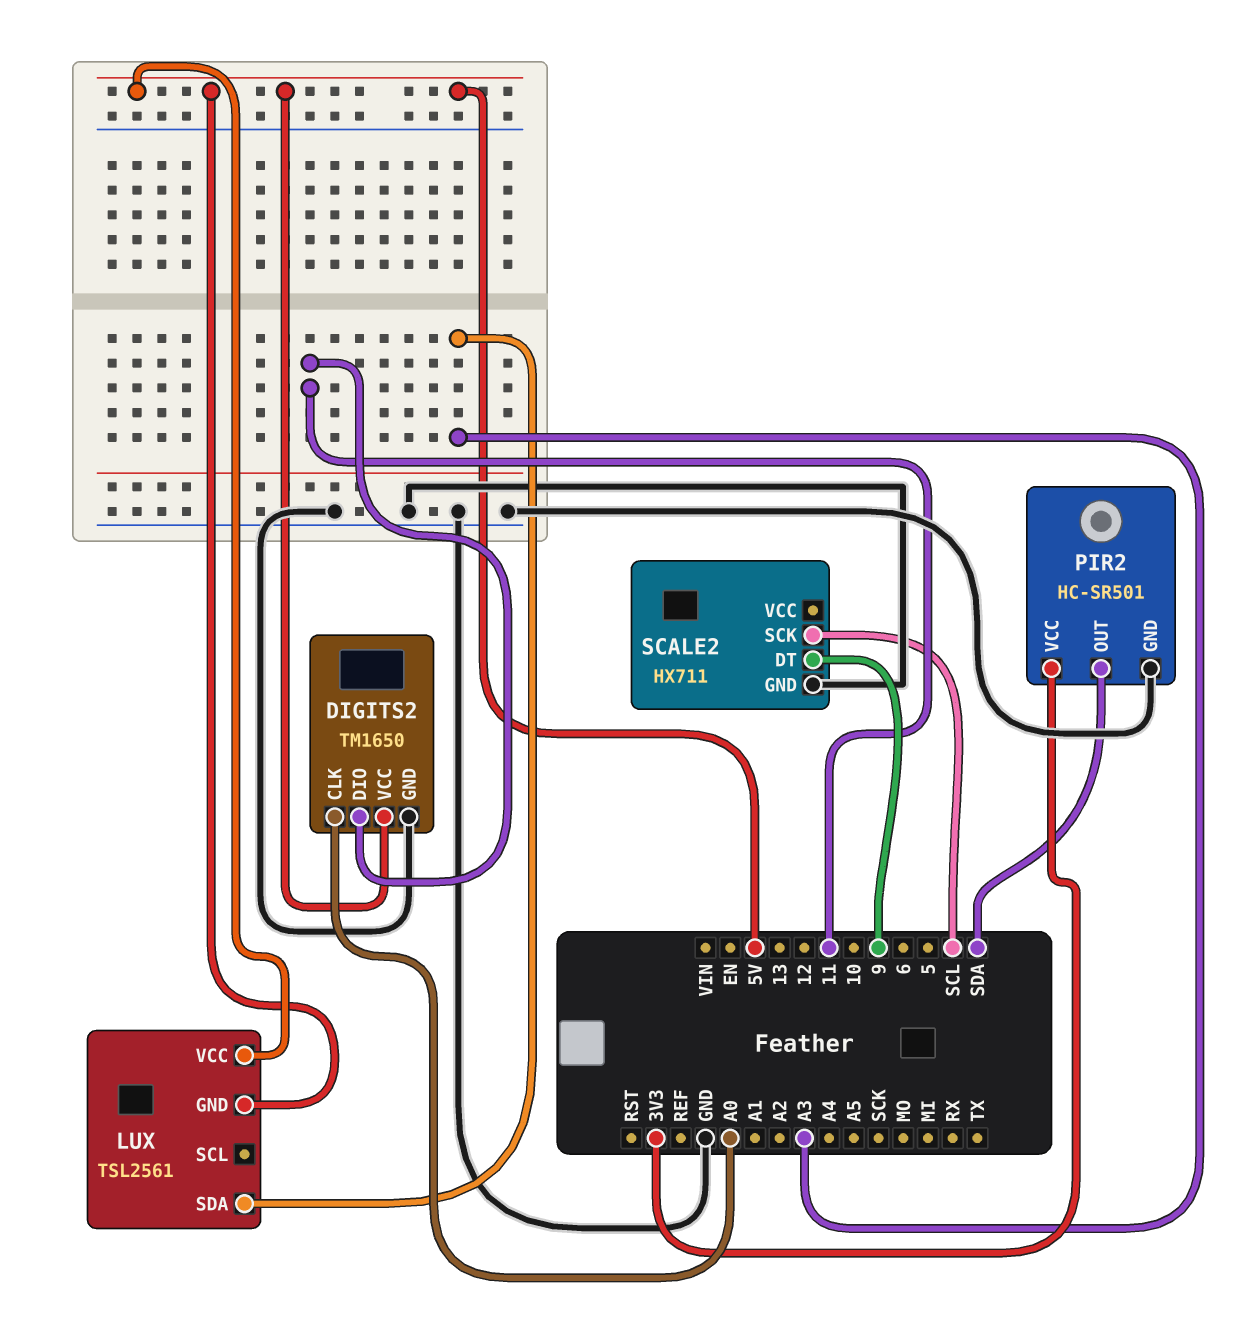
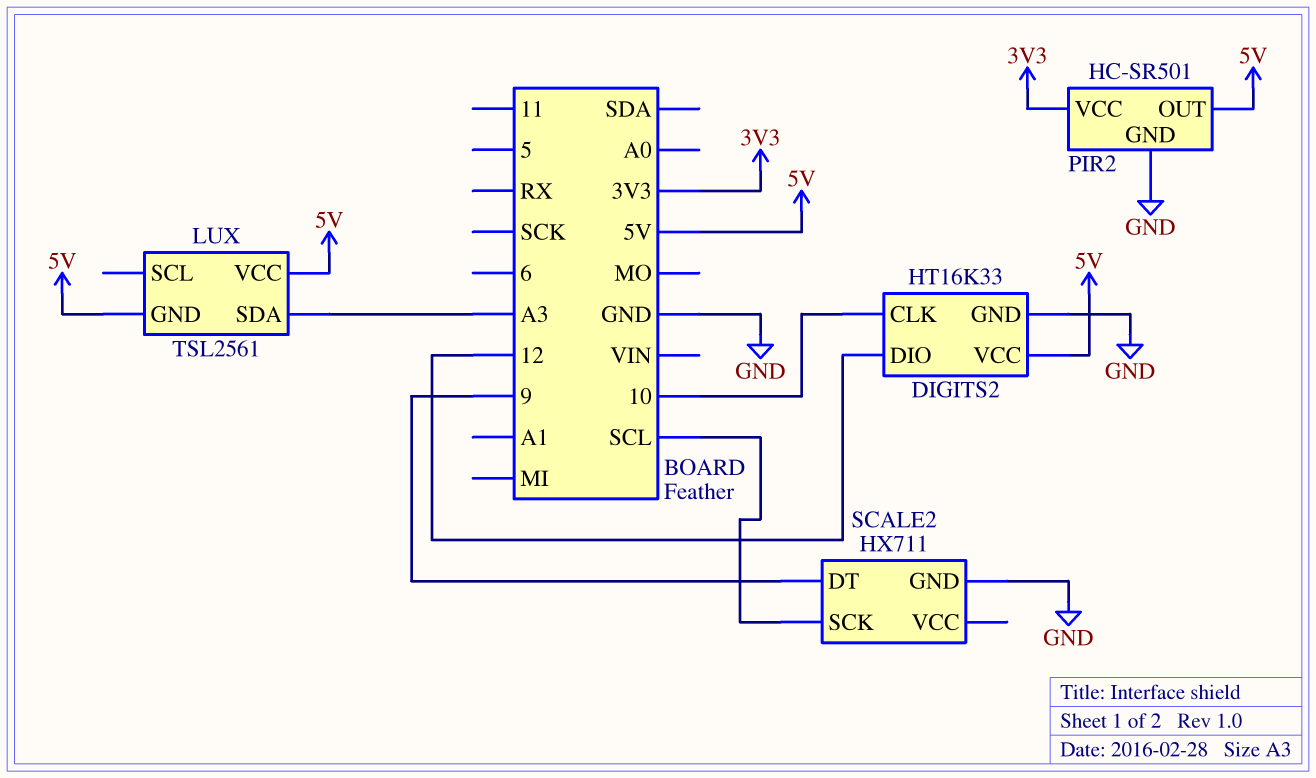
DIGITS2: TM1650 -> HT16K33
DIGITS2 pin CLK: A0 -> 10
DIGITS2 pin DIO: 11 -> 12
PIR2 pin OUT: SDA -> 5V

